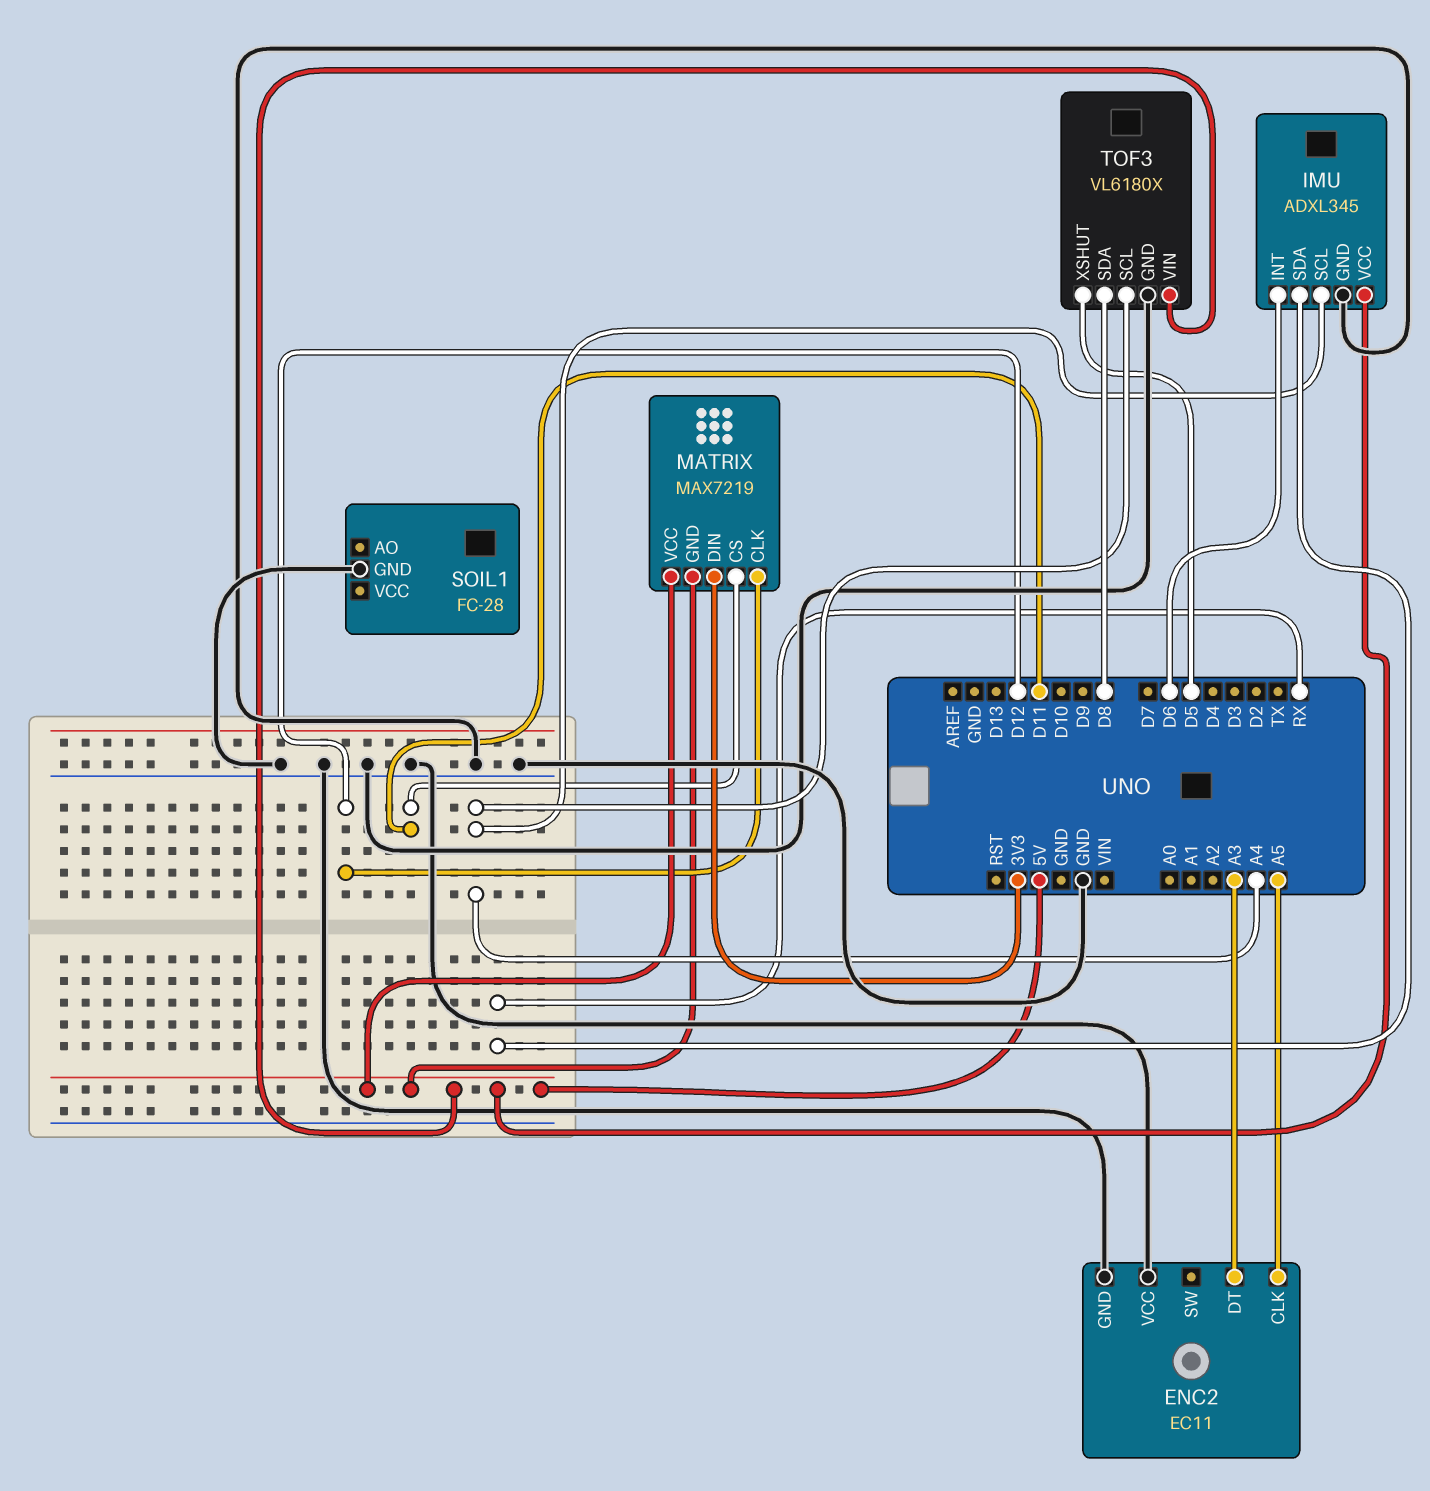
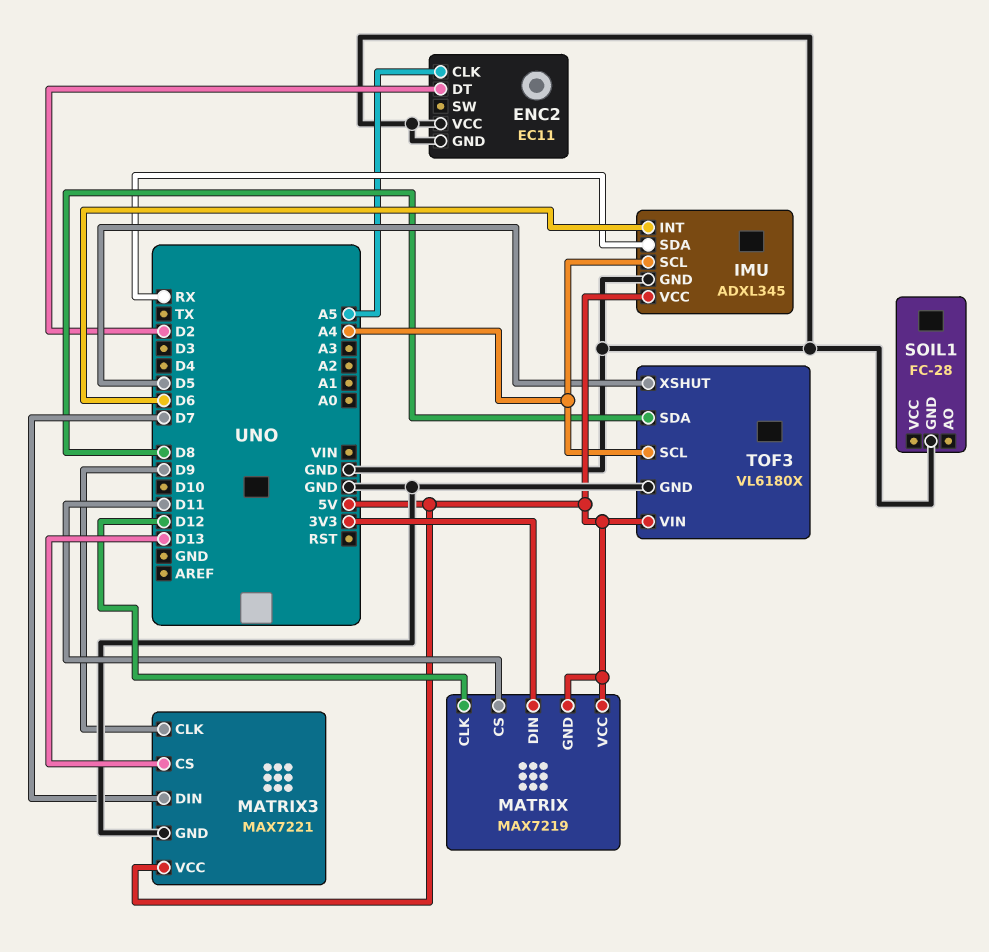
ENC2 pin DT: A3 -> D2
MATRIX3: none -> MAX7221
MATRIX3 pin CLK: none -> D9
MATRIX3 pin CS: none -> D13
MATRIX3 pin DIN: none -> D7
MATRIX3 pin GND: none -> GND
MATRIX3 pin VCC: none -> 5V

